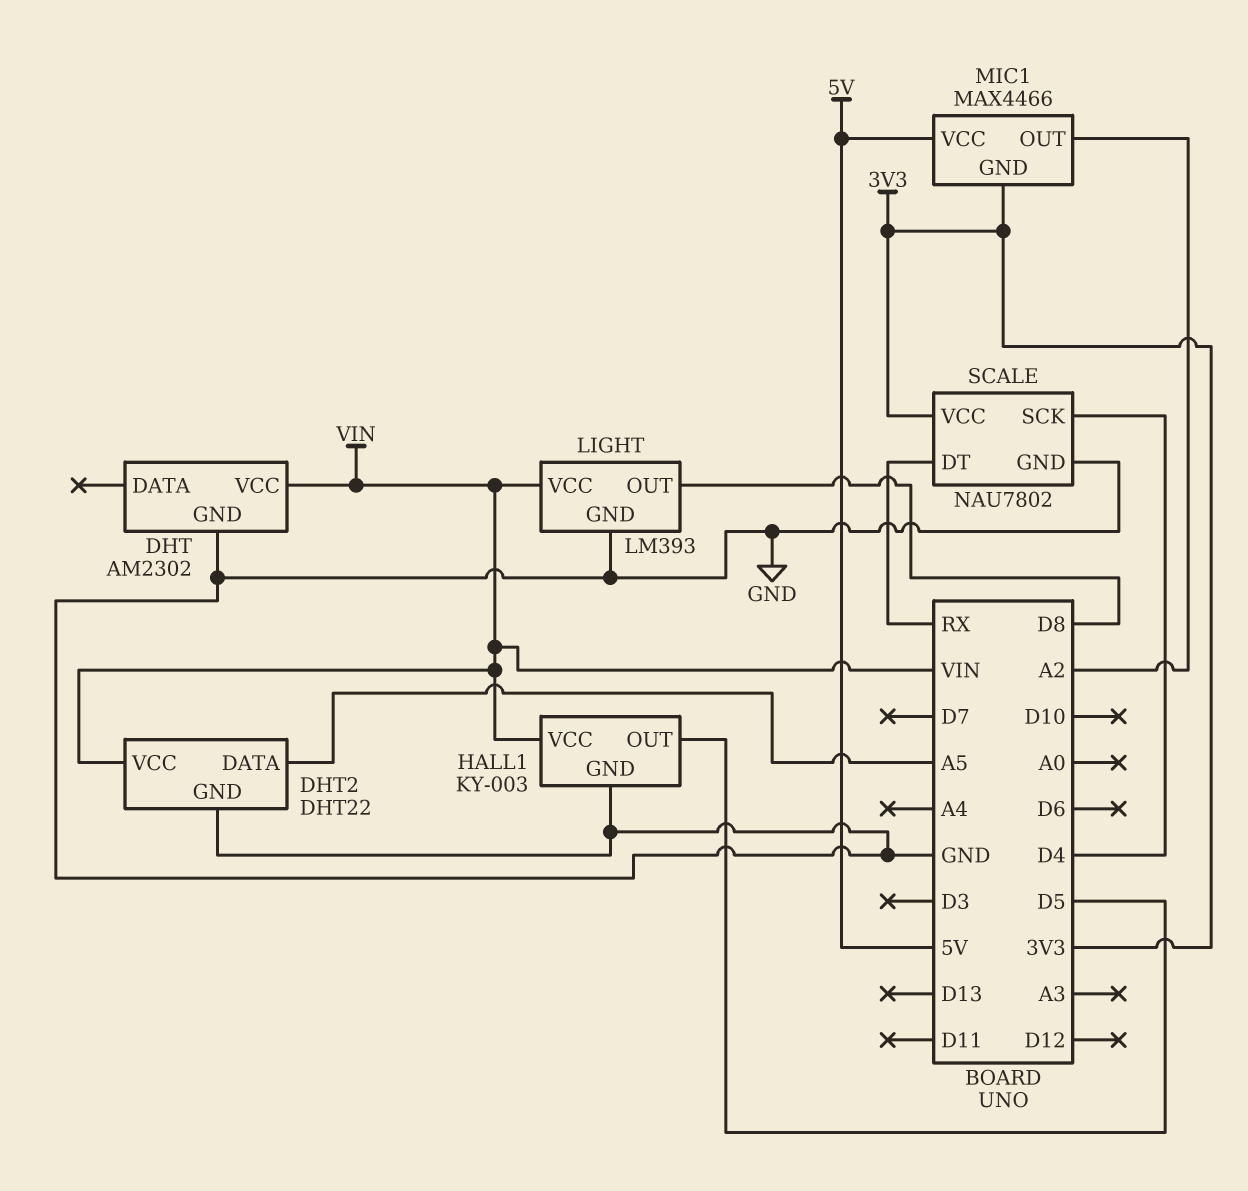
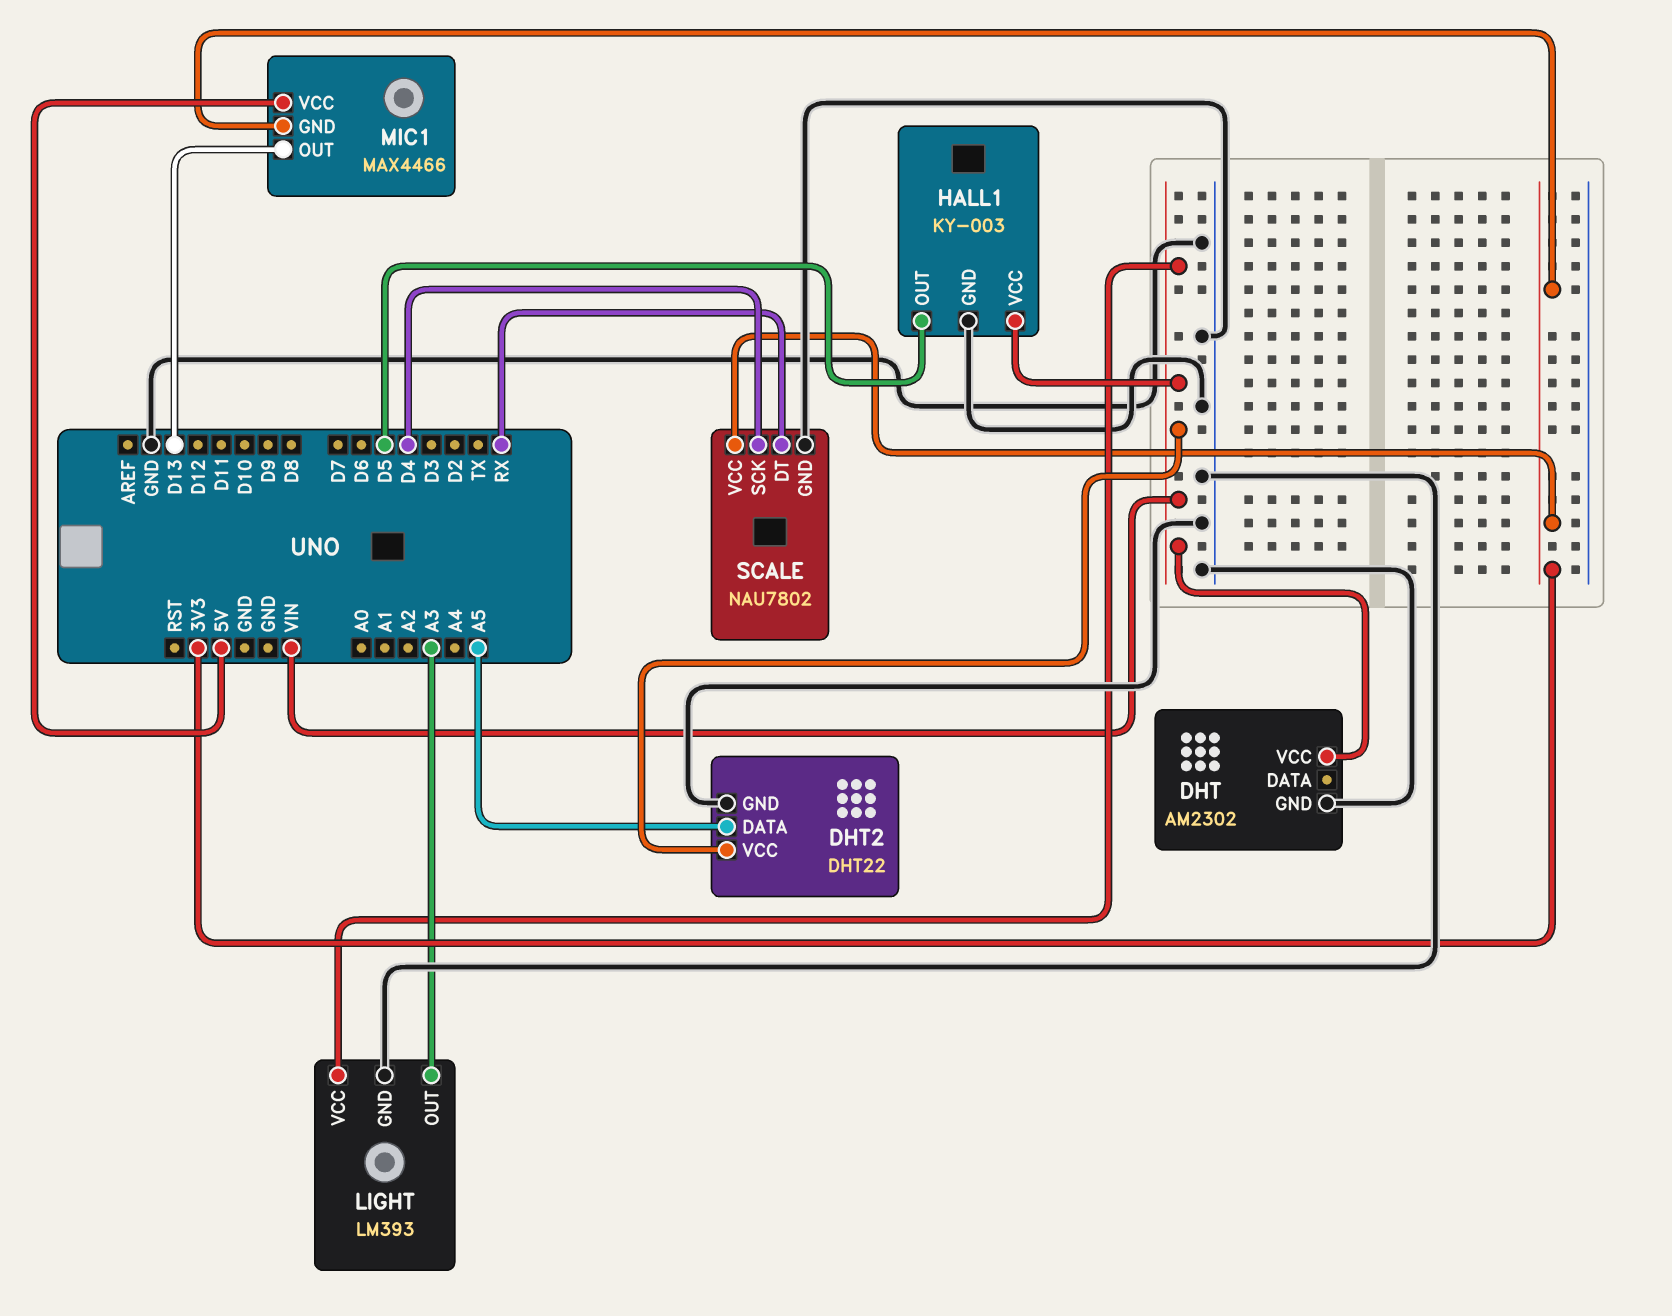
LIGHT pin OUT: D8 -> A3
MIC1 pin OUT: A2 -> D13

